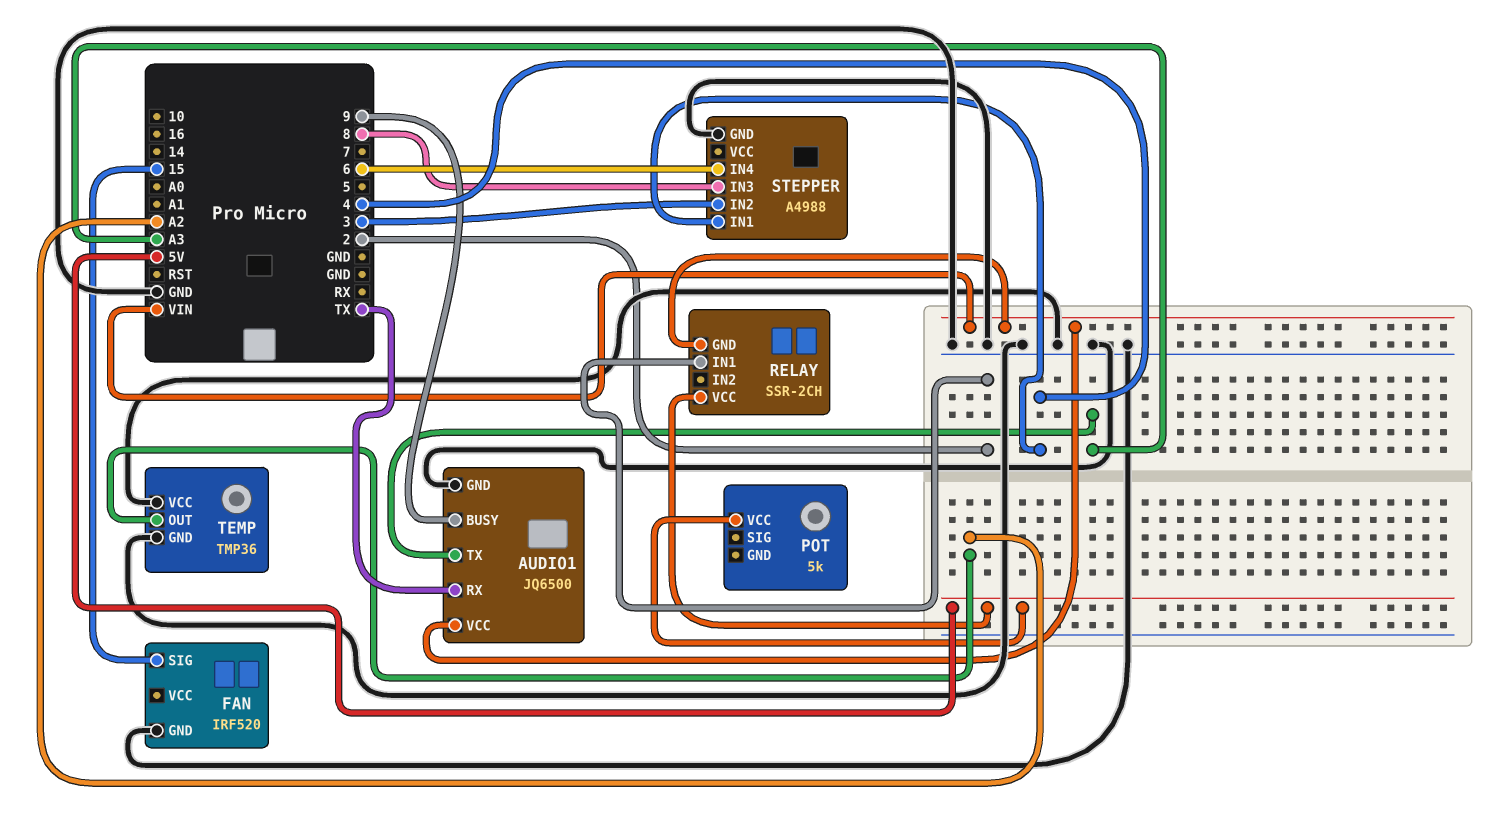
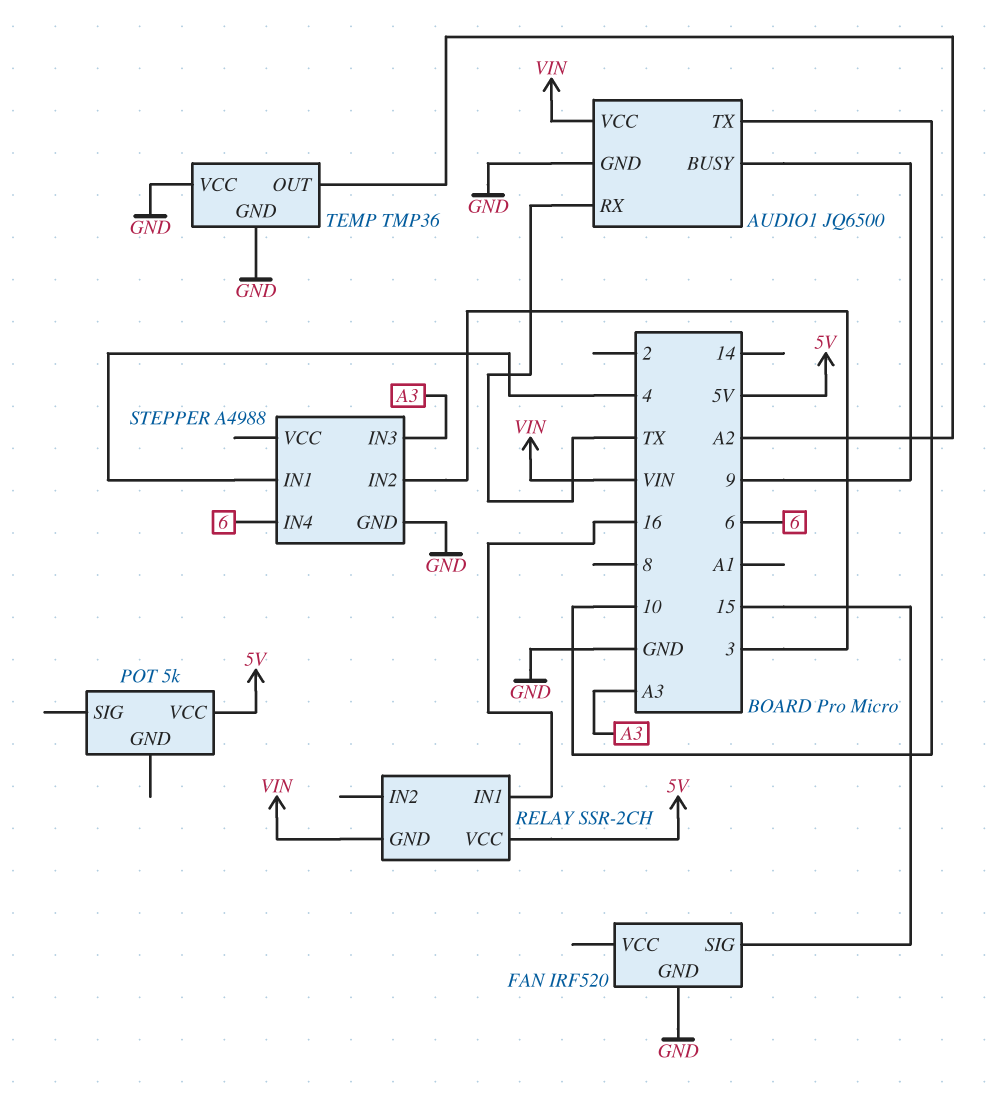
AUDIO1 pin TX: A3 -> 10
RELAY pin IN1: 2 -> 16
STEPPER pin IN3: 8 -> A3

